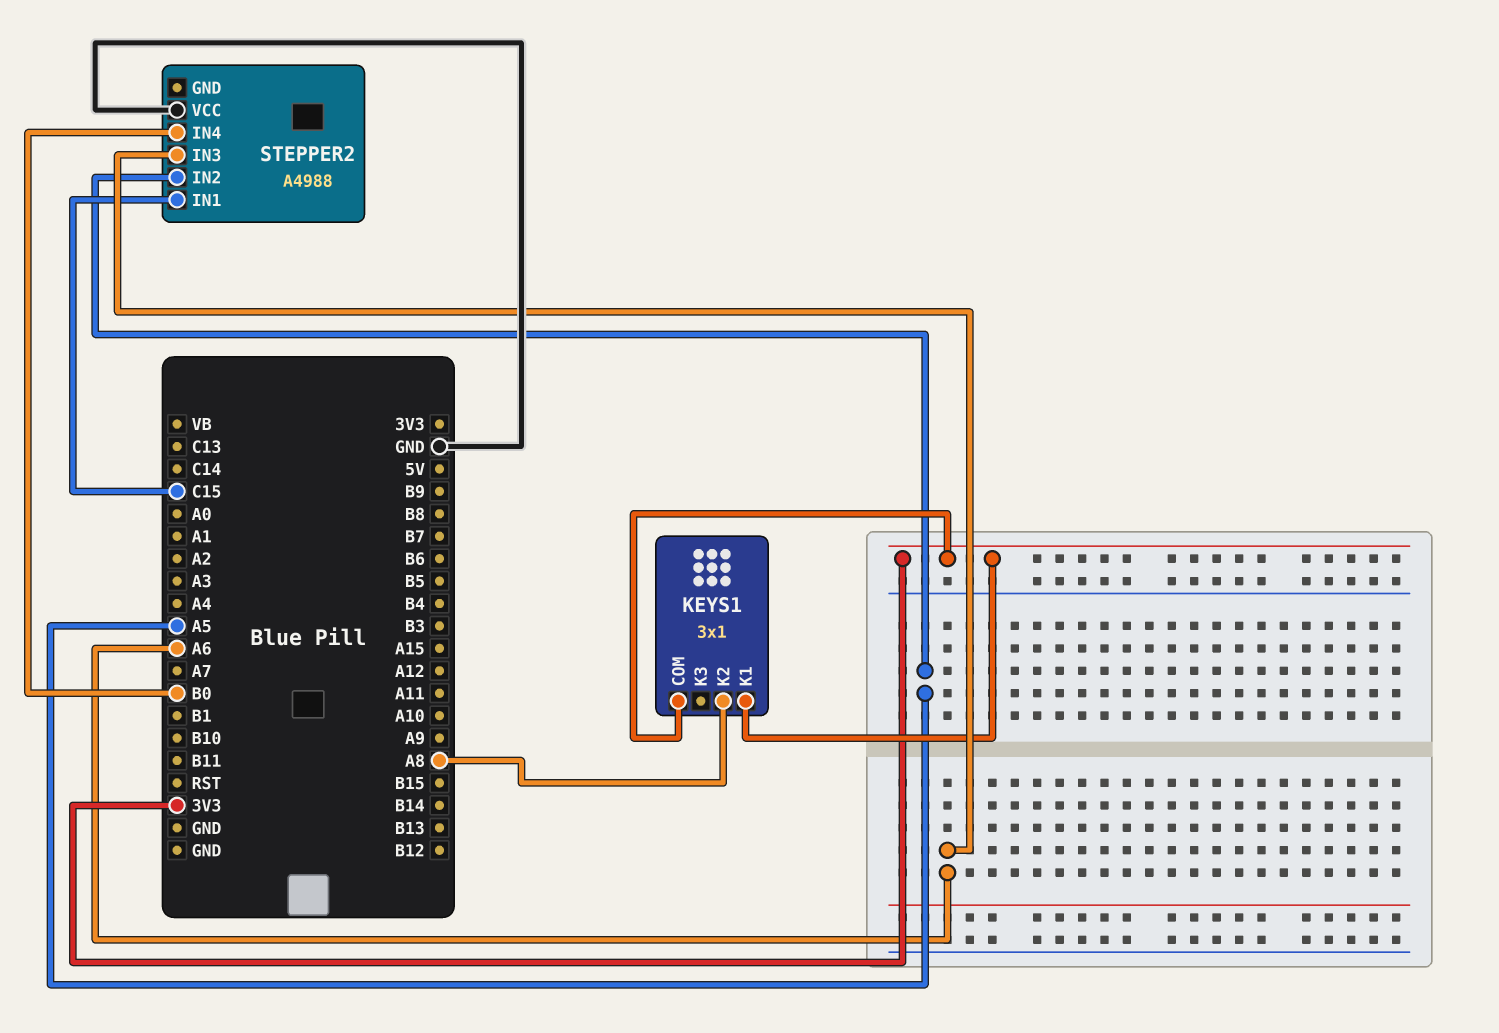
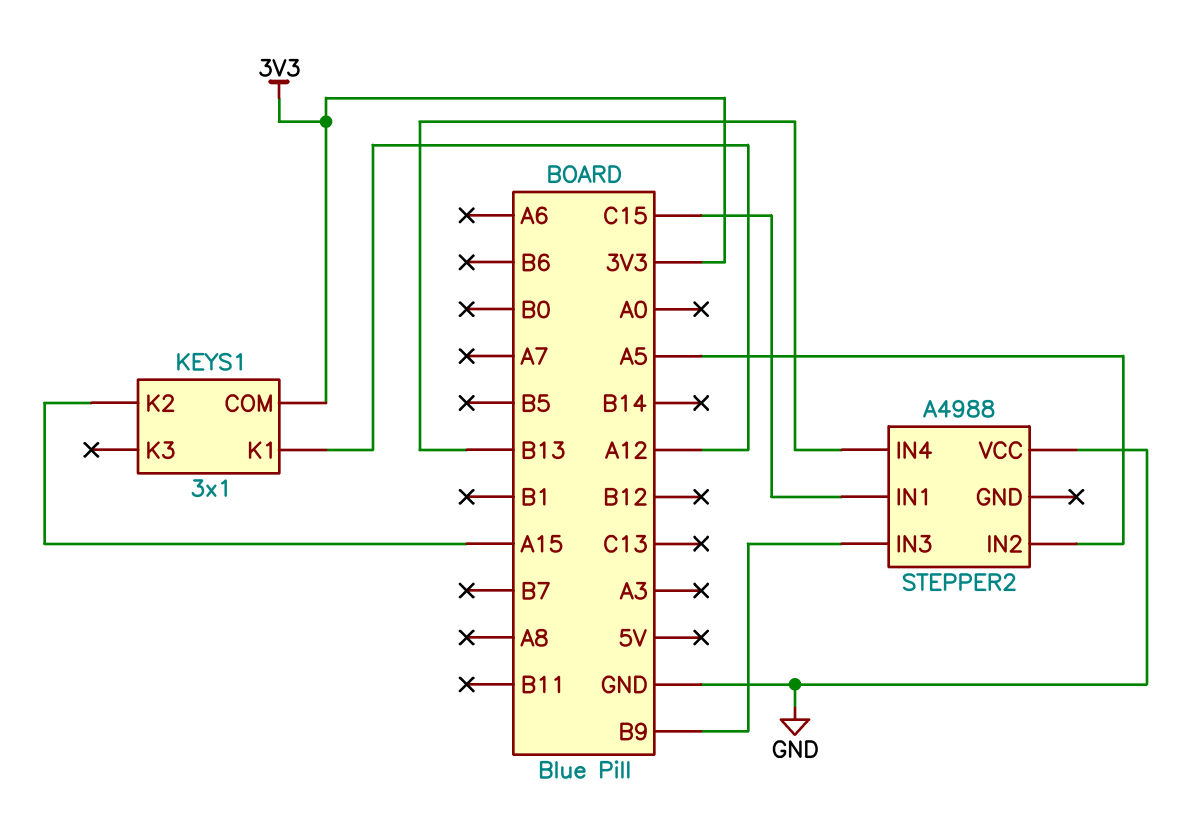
KEYS1 pin K1: 3V3 -> A12
KEYS1 pin K2: A8 -> A15
STEPPER2 pin IN3: A6 -> B9
STEPPER2 pin IN4: B0 -> B13

